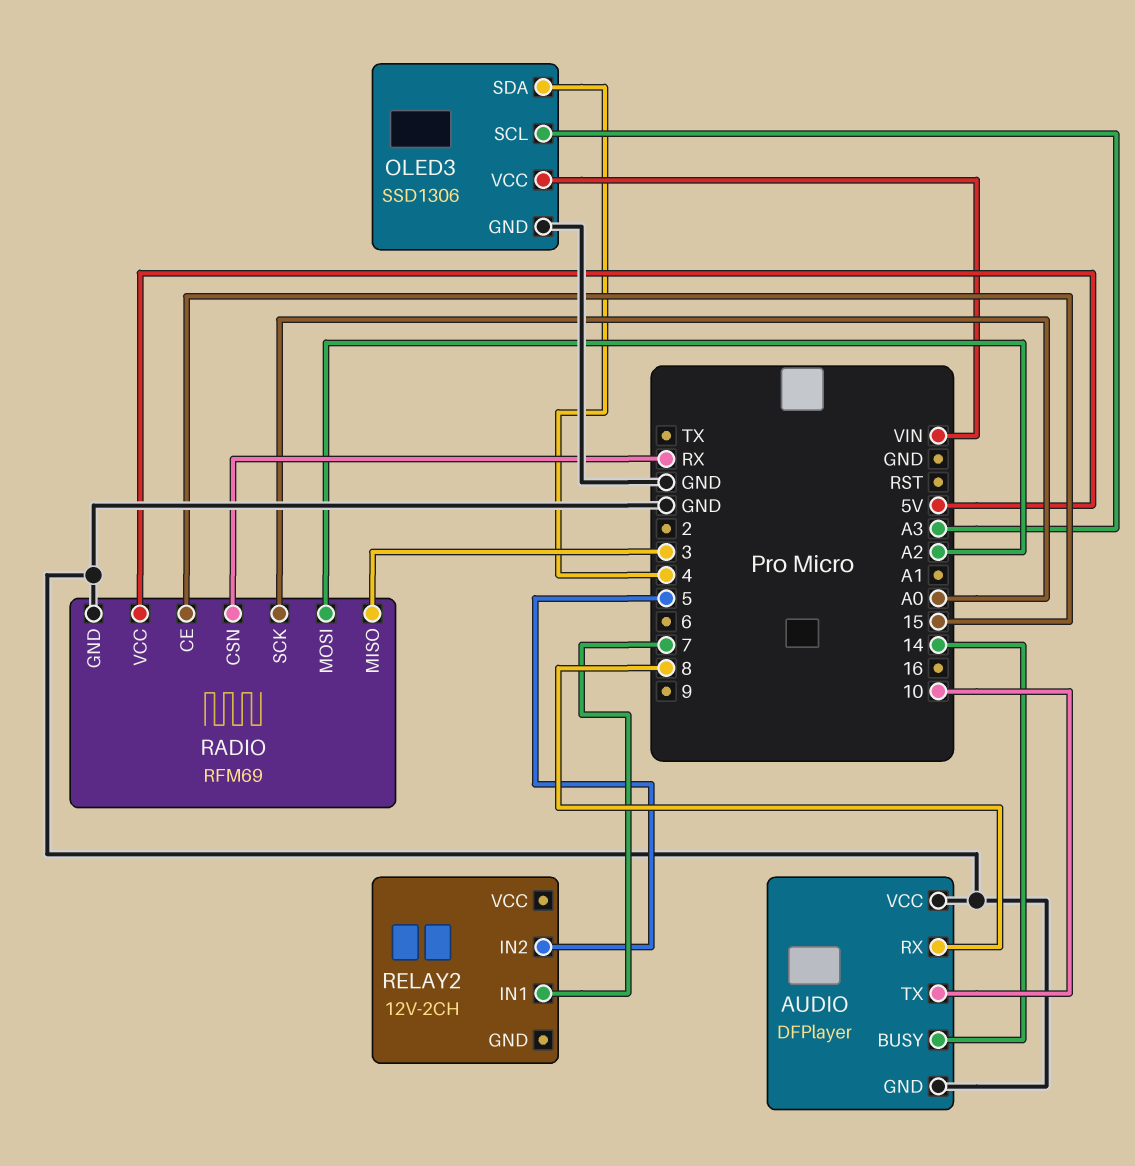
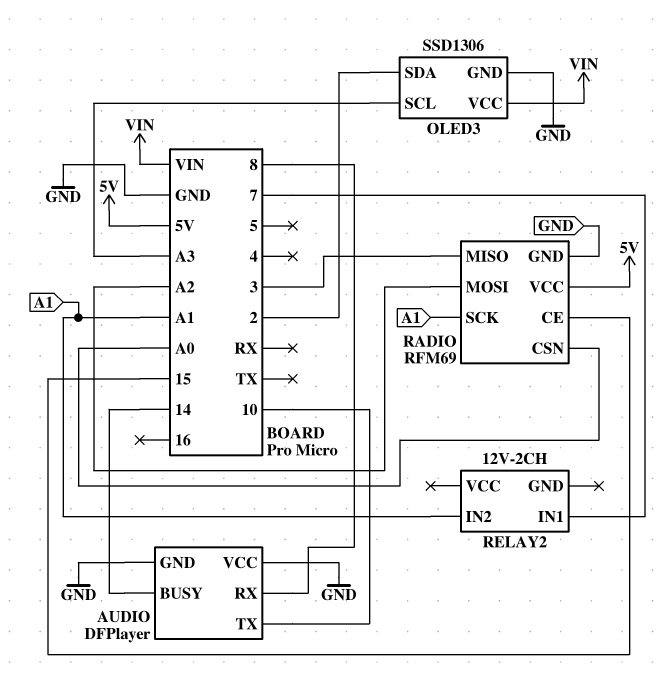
OLED3 pin SDA: 4 -> 2
RADIO pin CSN: RX -> A0
RADIO pin SCK: A0 -> A1
RELAY2 pin IN2: 5 -> A1

